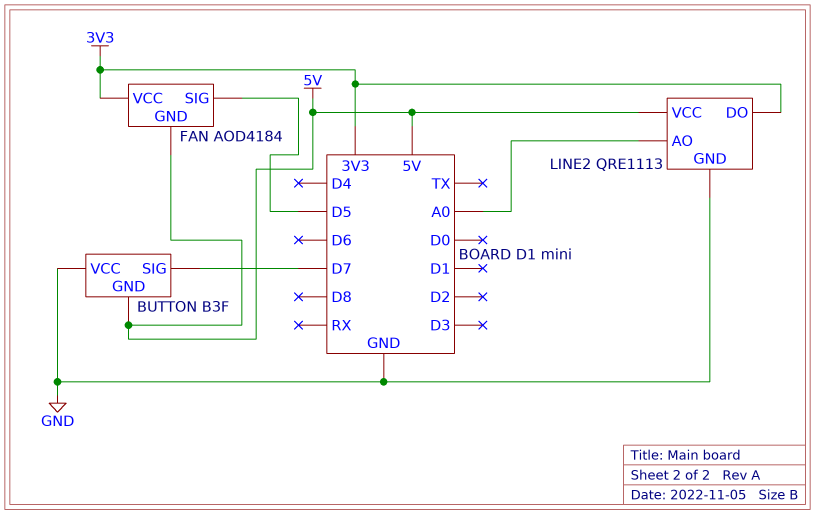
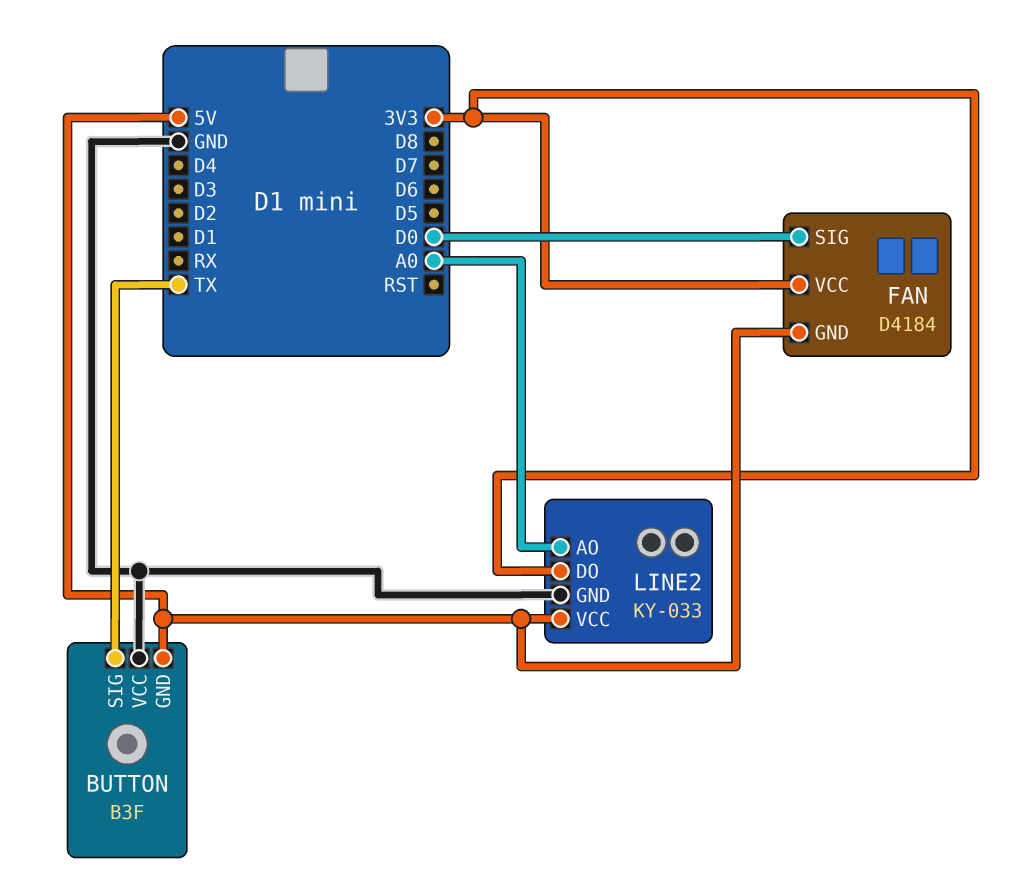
BUTTON pin SIG: D7 -> TX
FAN: AOD4184 -> D4184
FAN pin SIG: D5 -> D0
LINE2: QRE1113 -> KY-033

